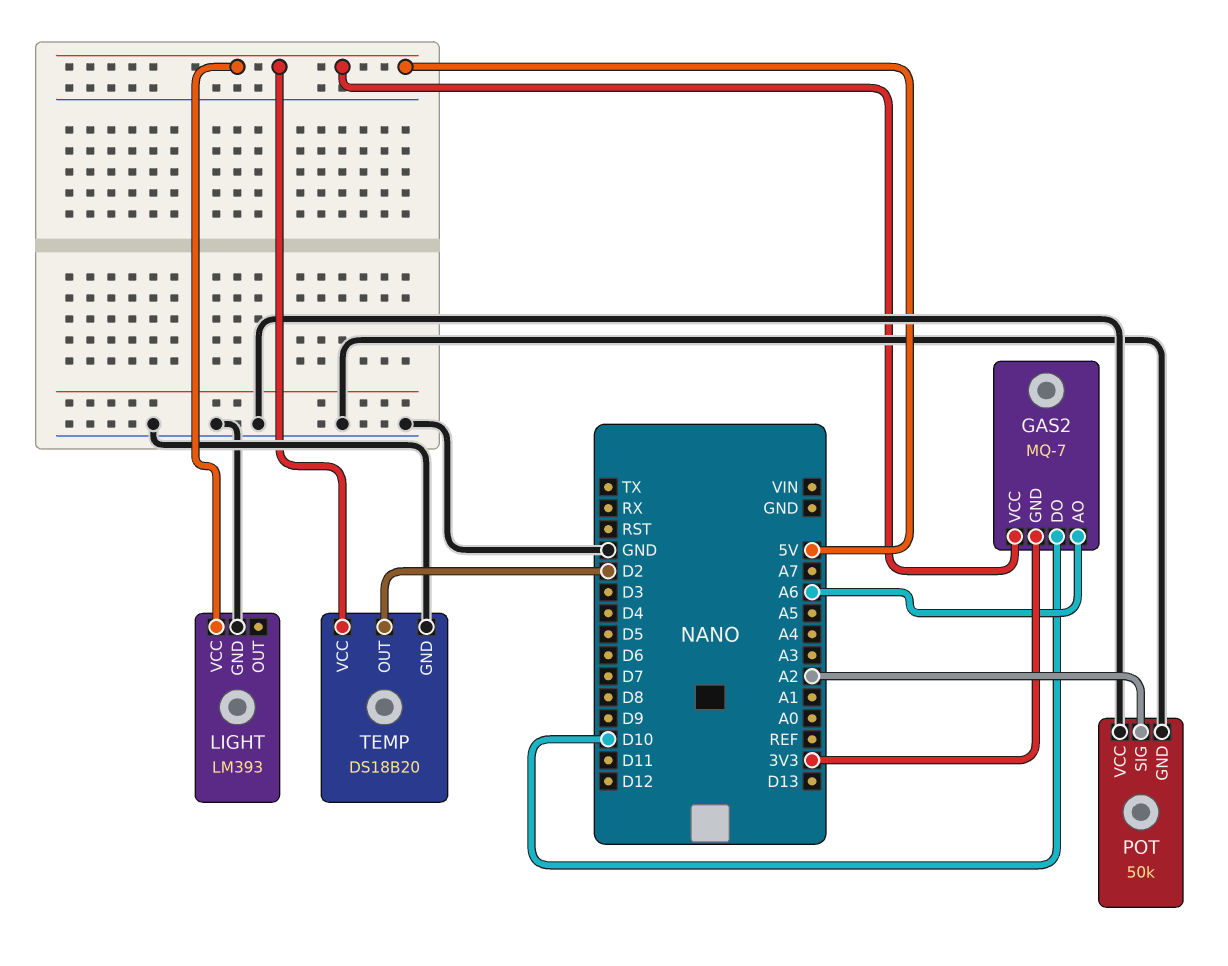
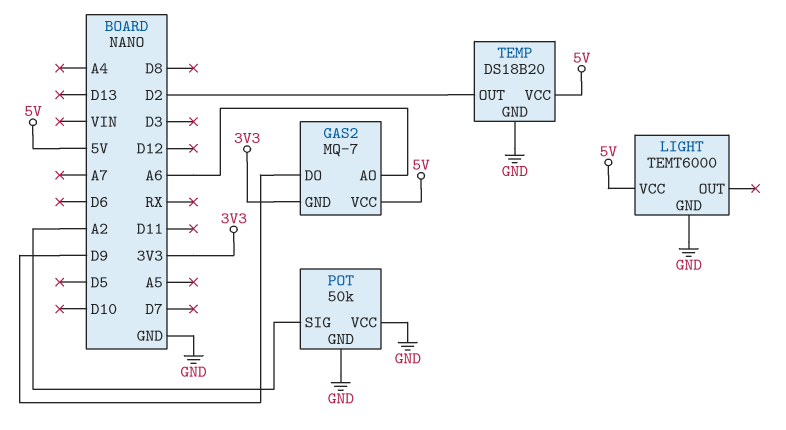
GAS2 pin DO: D10 -> D9
LIGHT: LM393 -> TEMT6000

